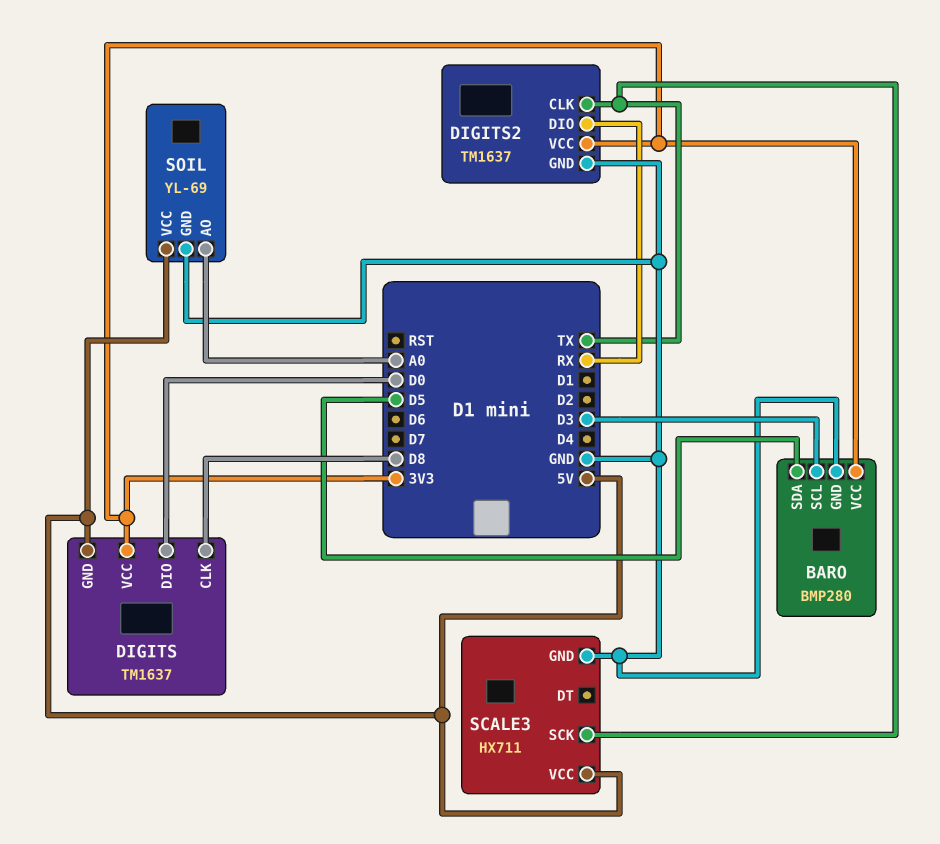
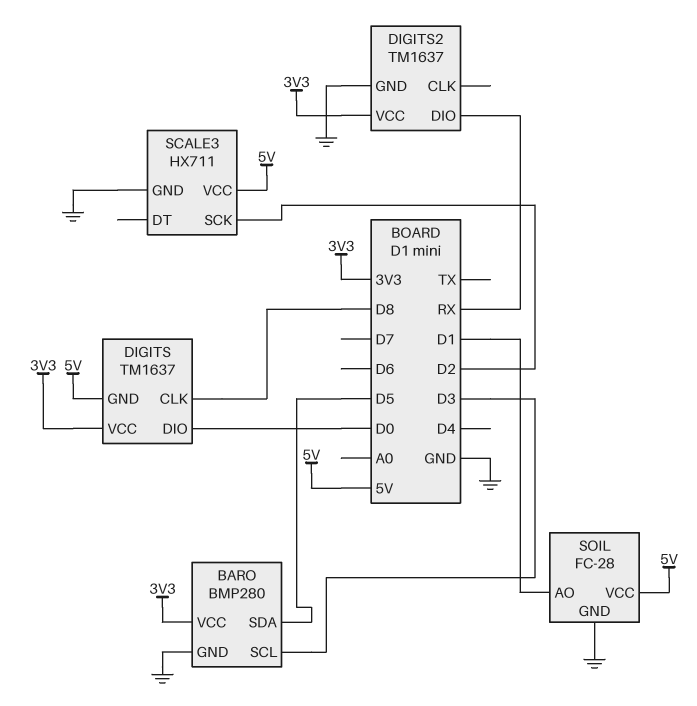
DIGITS2 pin CLK: TX -> none
SCALE3 pin SCK: TX -> D2
SOIL: YL-69 -> FC-28
SOIL pin AO: A0 -> D1

